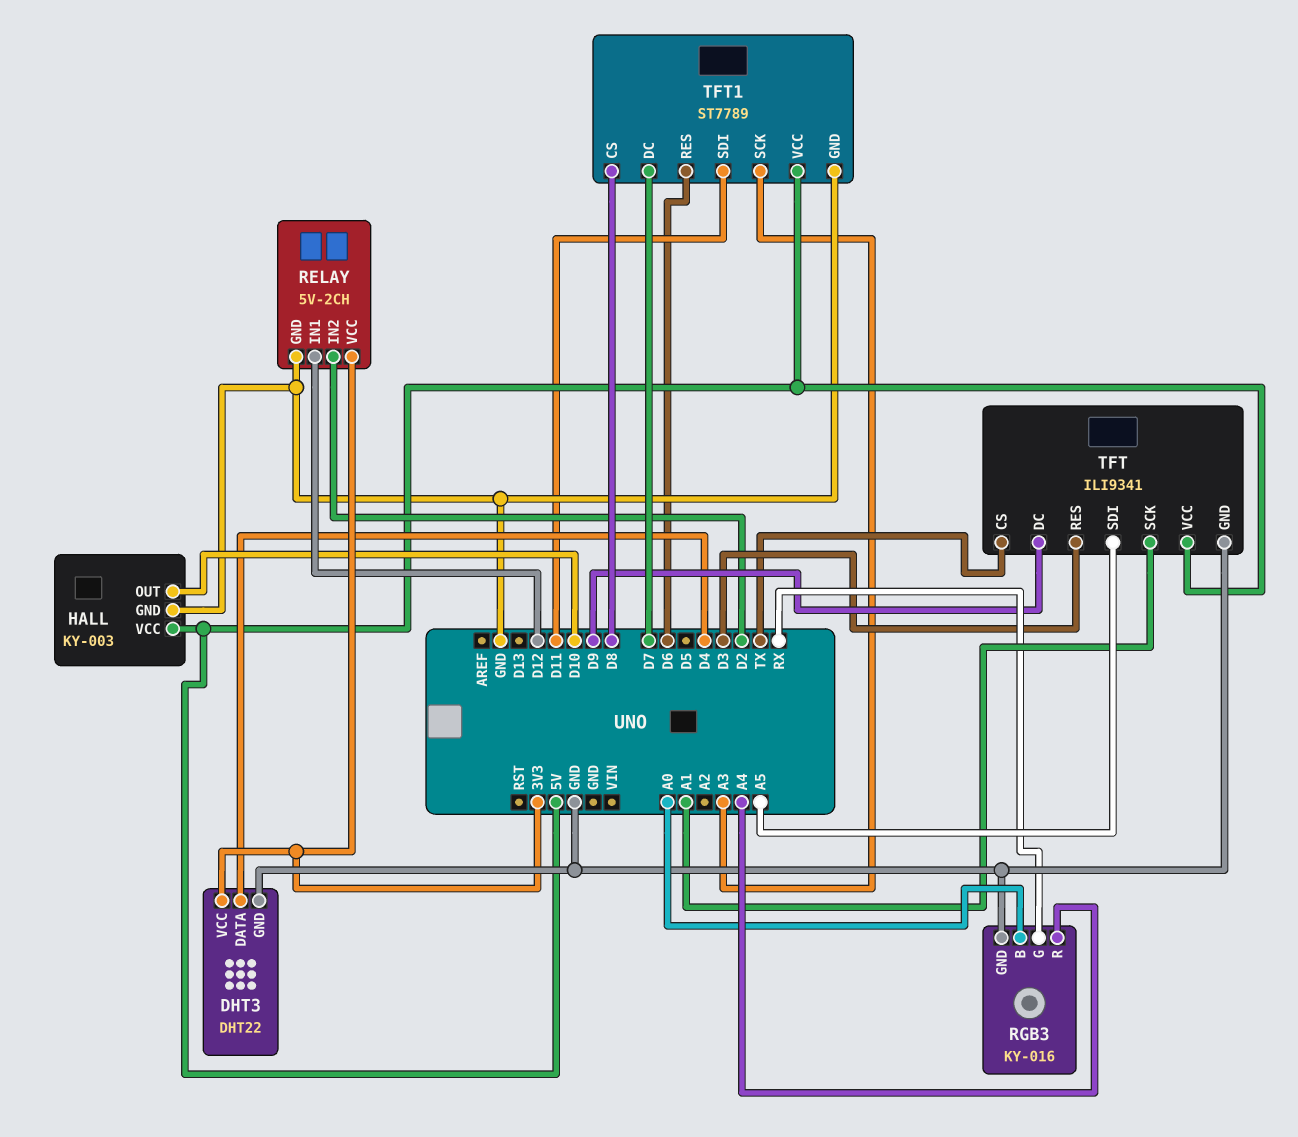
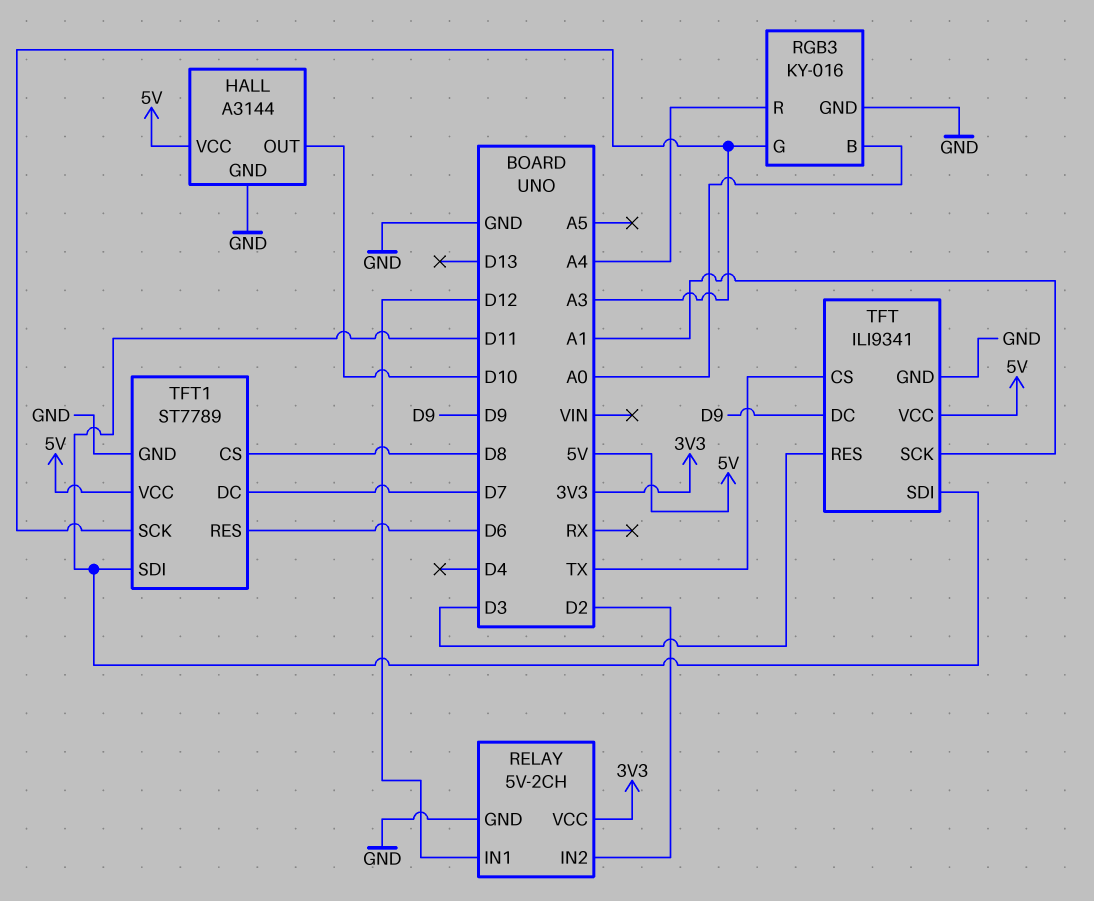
DHT3: DHT22 -> none
DHT3 pin DATA: D4 -> none
DHT3 pin GND: GND -> none
DHT3 pin VCC: 3V3 -> none
HALL: KY-003 -> A3144
RGB3 pin G: RX -> A3
TFT pin SDI: A5 -> D11

